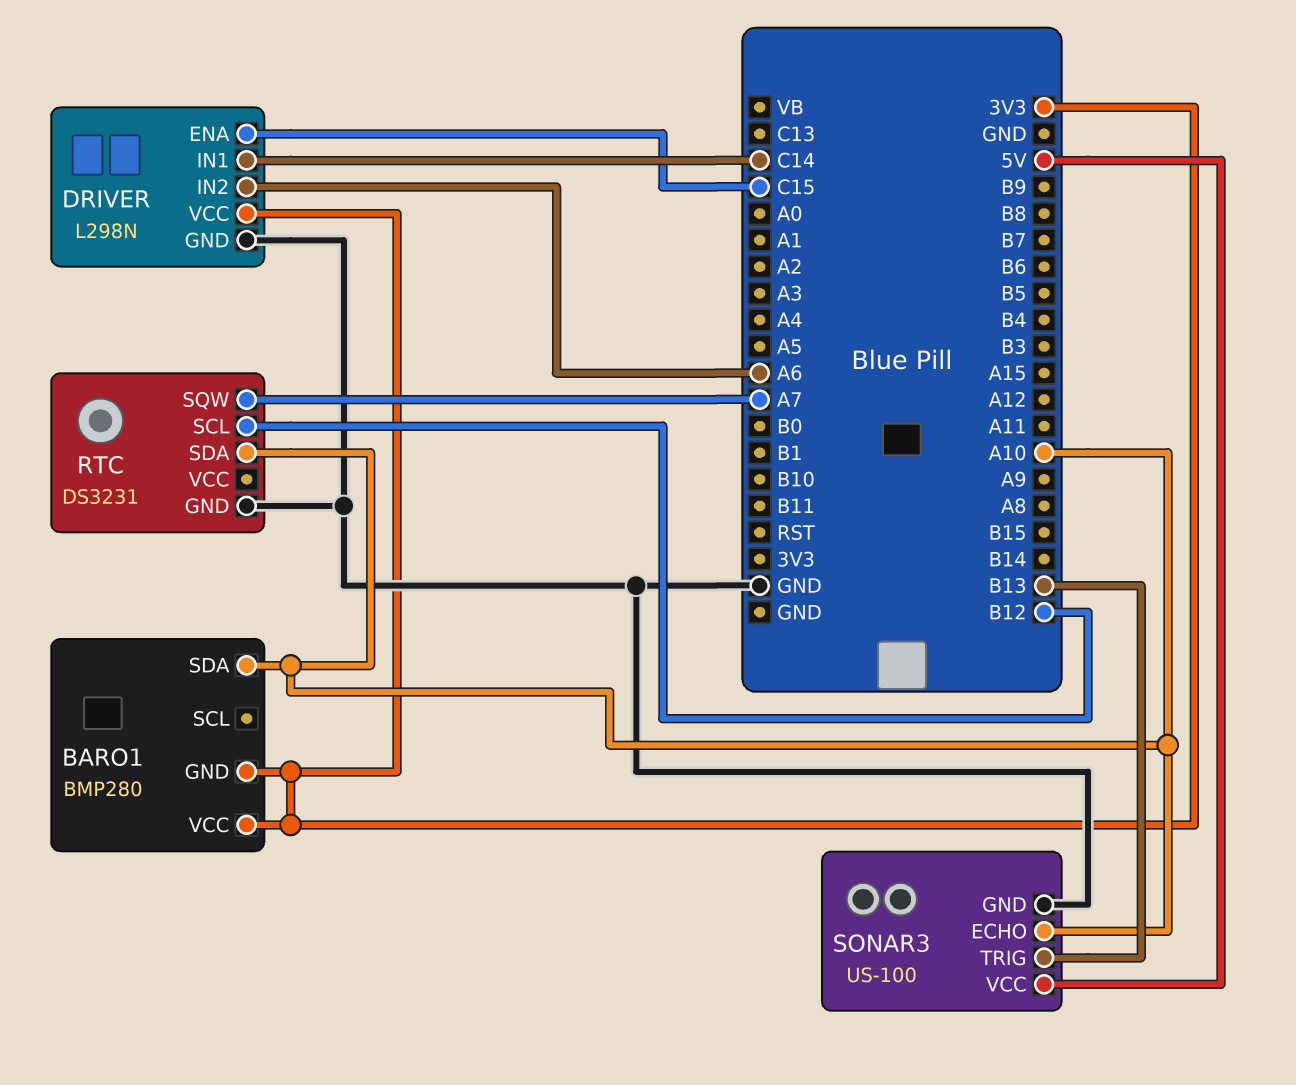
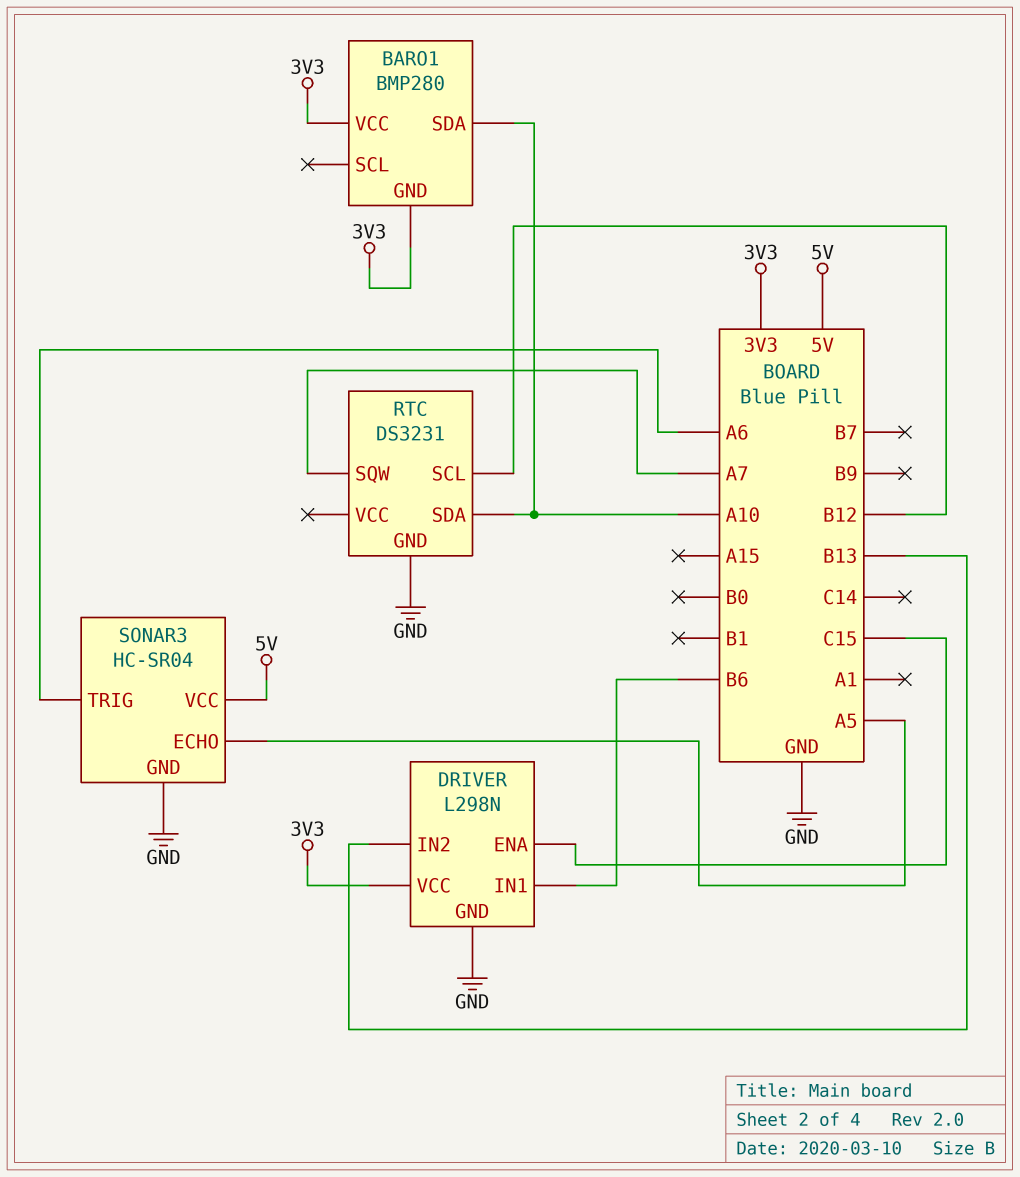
DRIVER pin IN1: C14 -> B6
DRIVER pin IN2: A6 -> B13
SONAR3: US-100 -> HC-SR04
SONAR3 pin ECHO: A10 -> A5
SONAR3 pin TRIG: B13 -> A6

